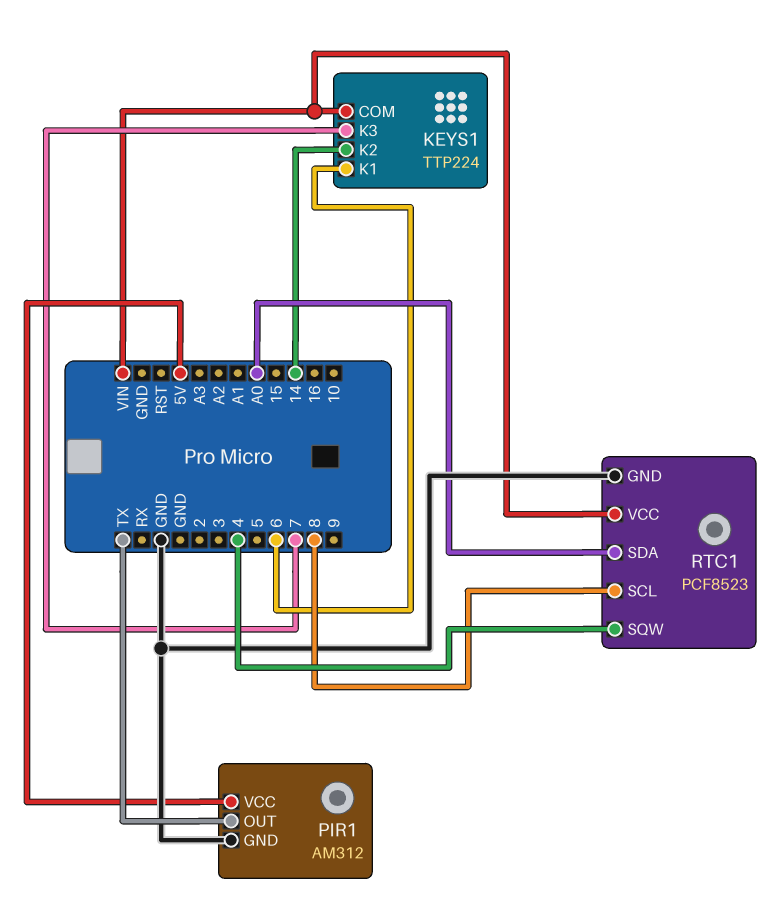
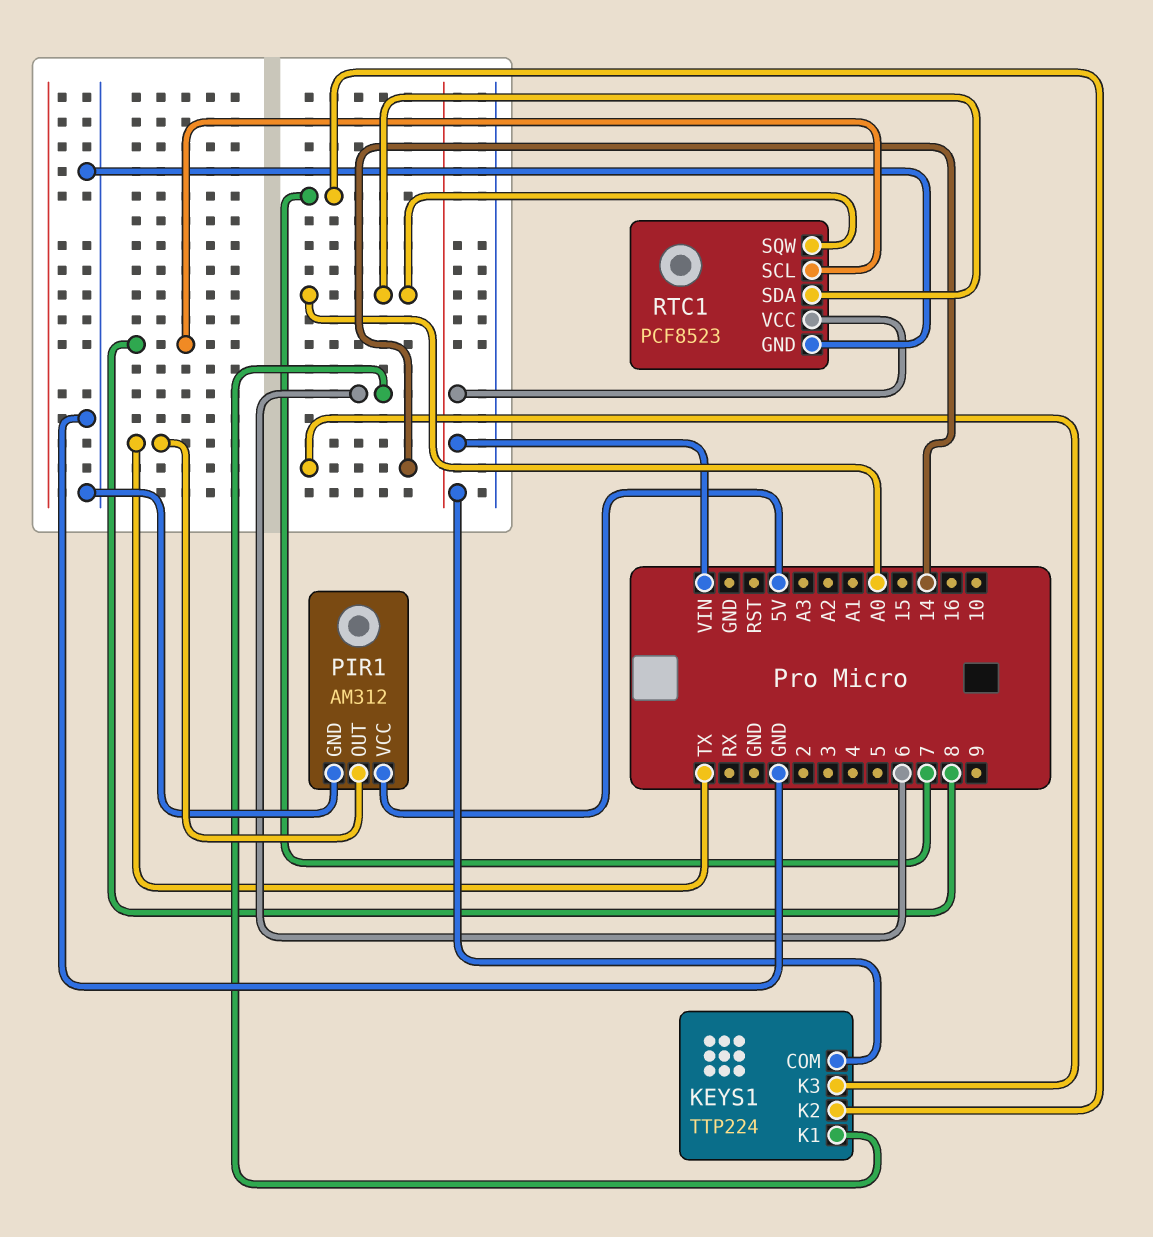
KEYS1 pin K2: 14 -> 7
KEYS1 pin K3: 7 -> 14
RTC1 pin SQW: 4 -> A0

